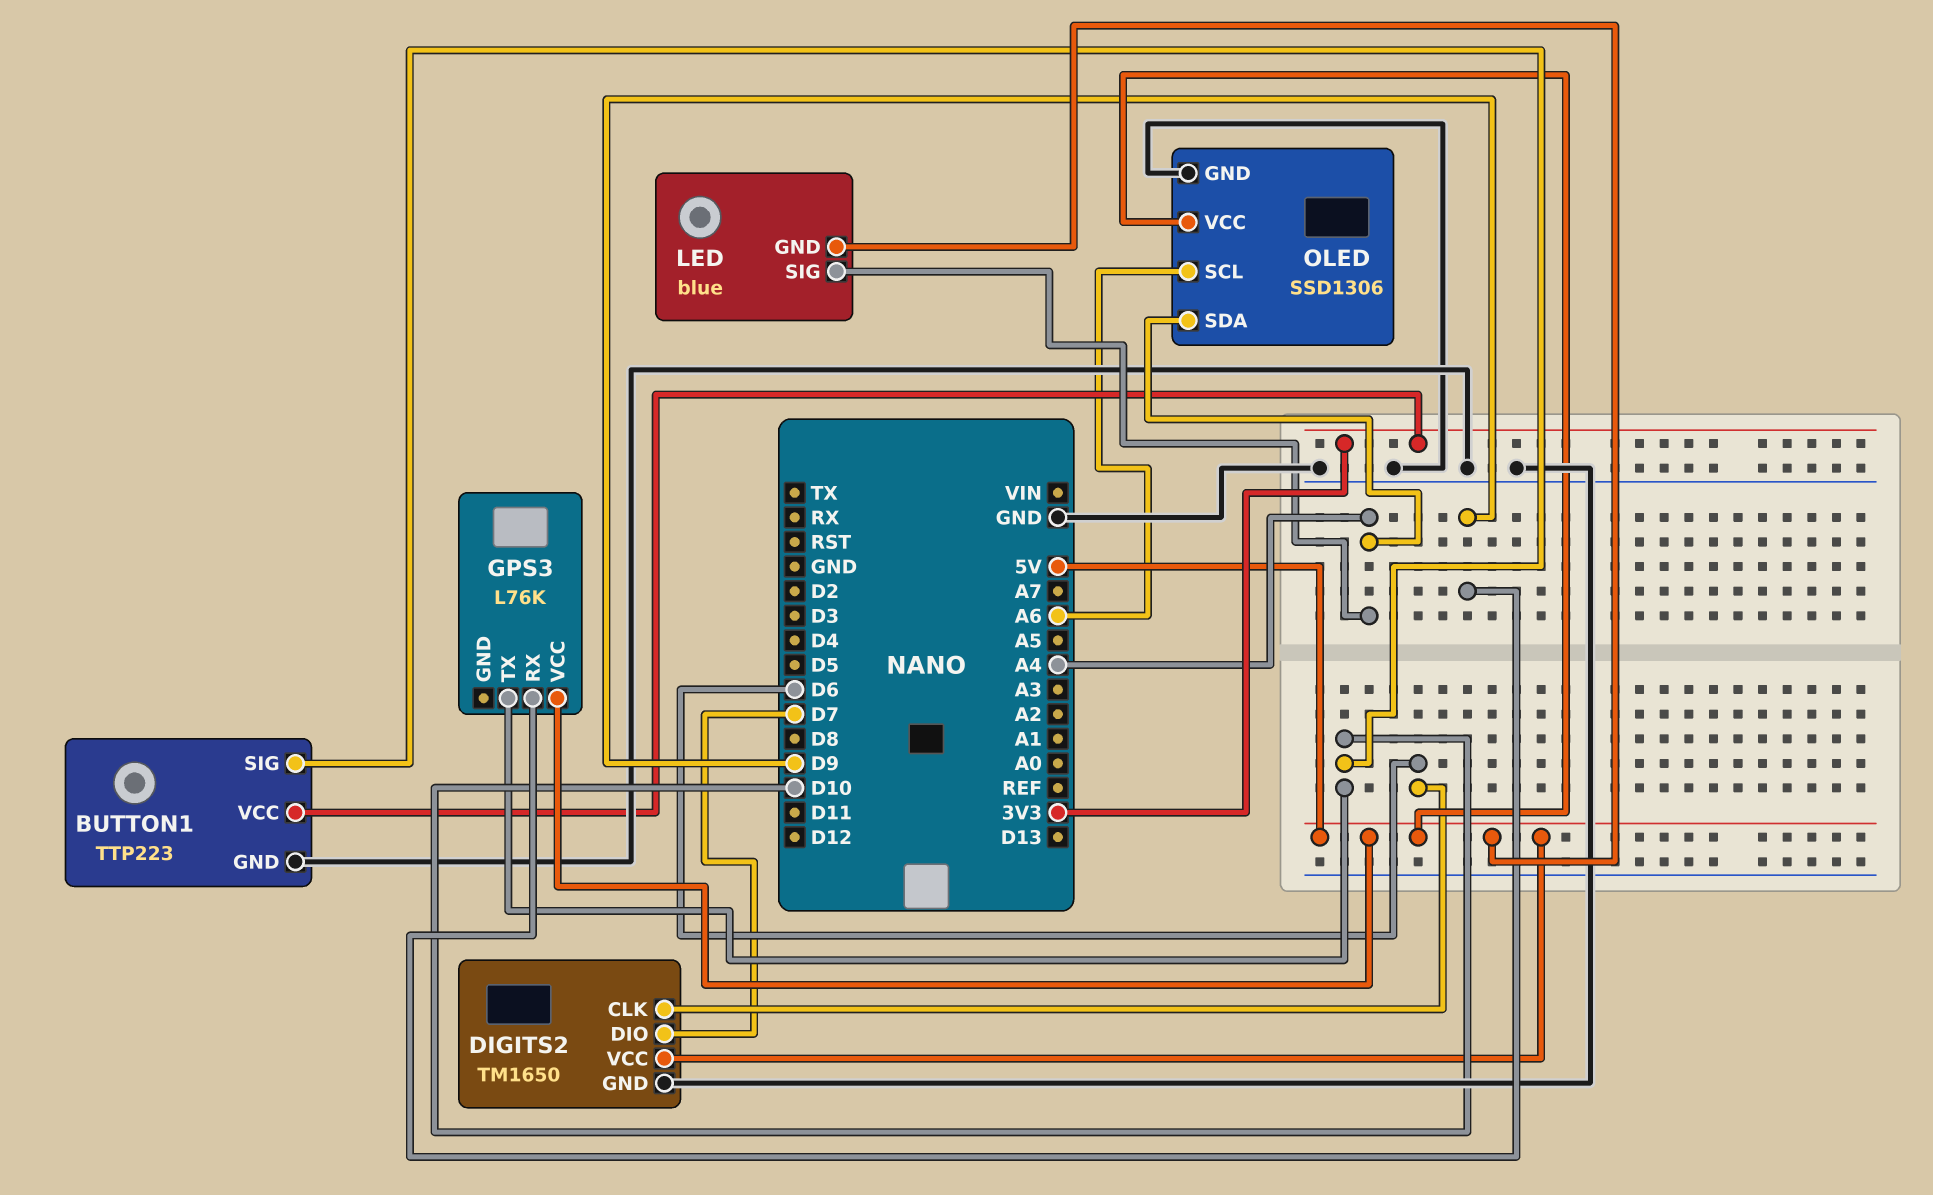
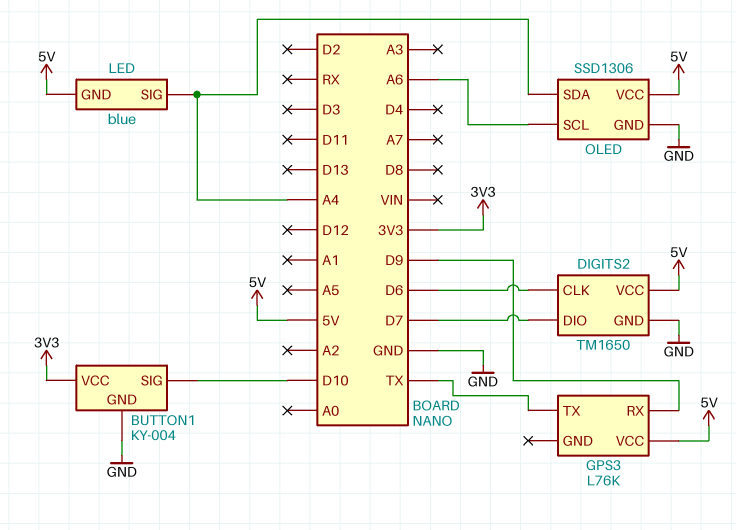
BUTTON1: TTP223 -> KY-004
GPS3 pin TX: D10 -> TX

